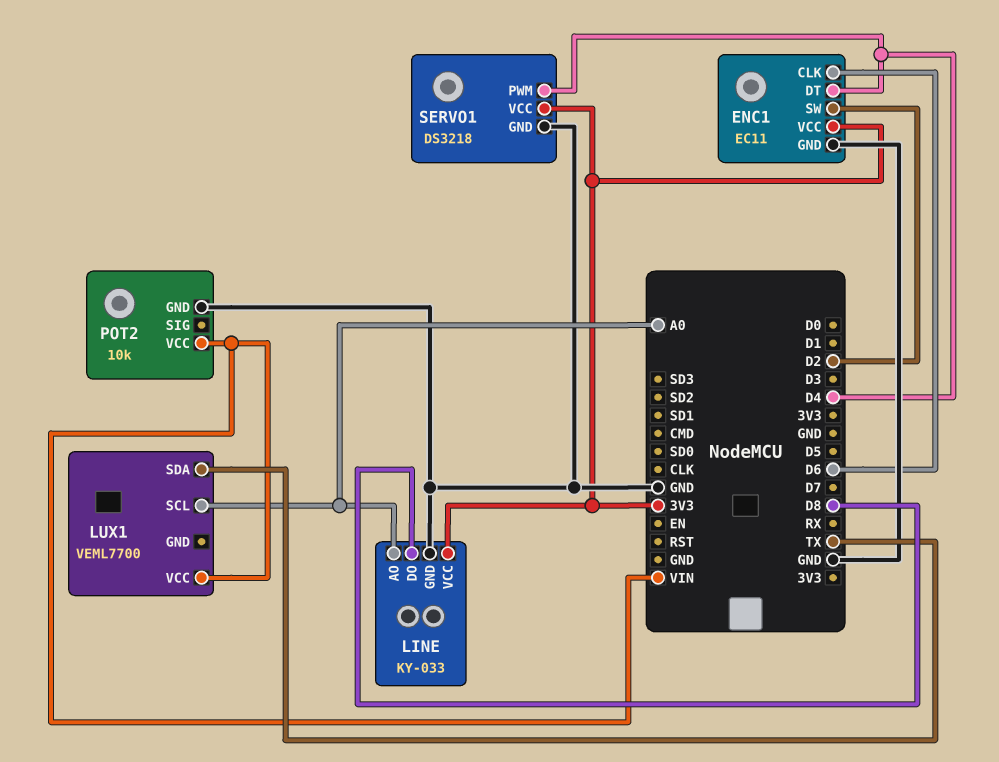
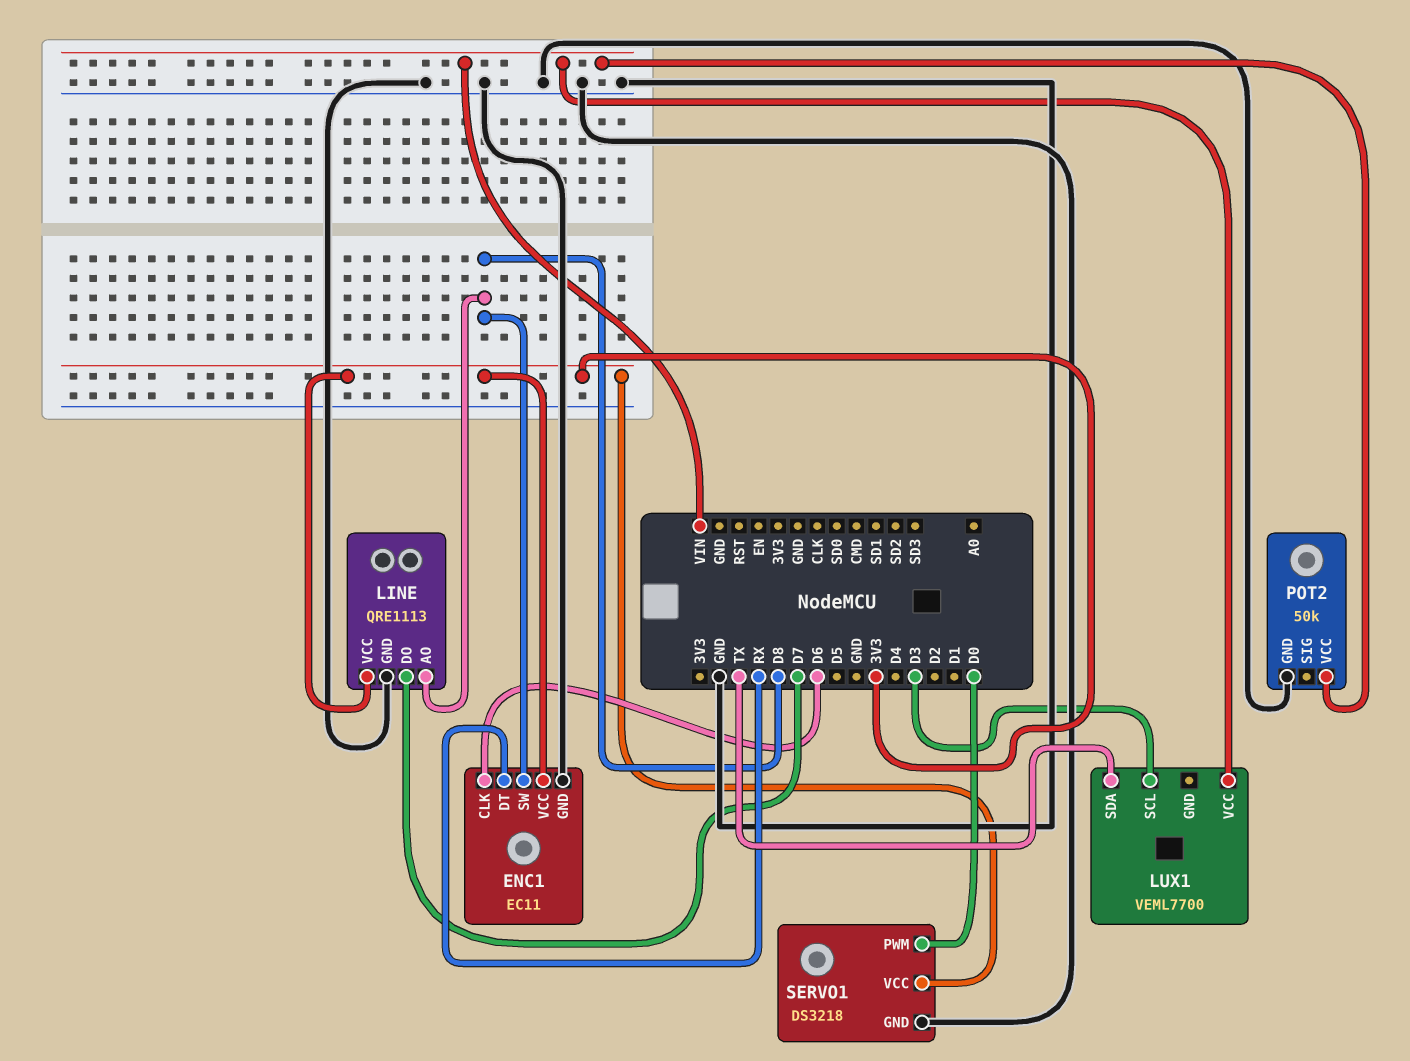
ENC1 pin DT: D4 -> RX
ENC1 pin SW: D2 -> D8
LINE: KY-033 -> QRE1113
LINE pin AO: A0 -> D8
LINE pin DO: D8 -> D7
LUX1 pin SCL: A0 -> D3
POT2: 10k -> 50k
SERVO1 pin PWM: D4 -> D0

